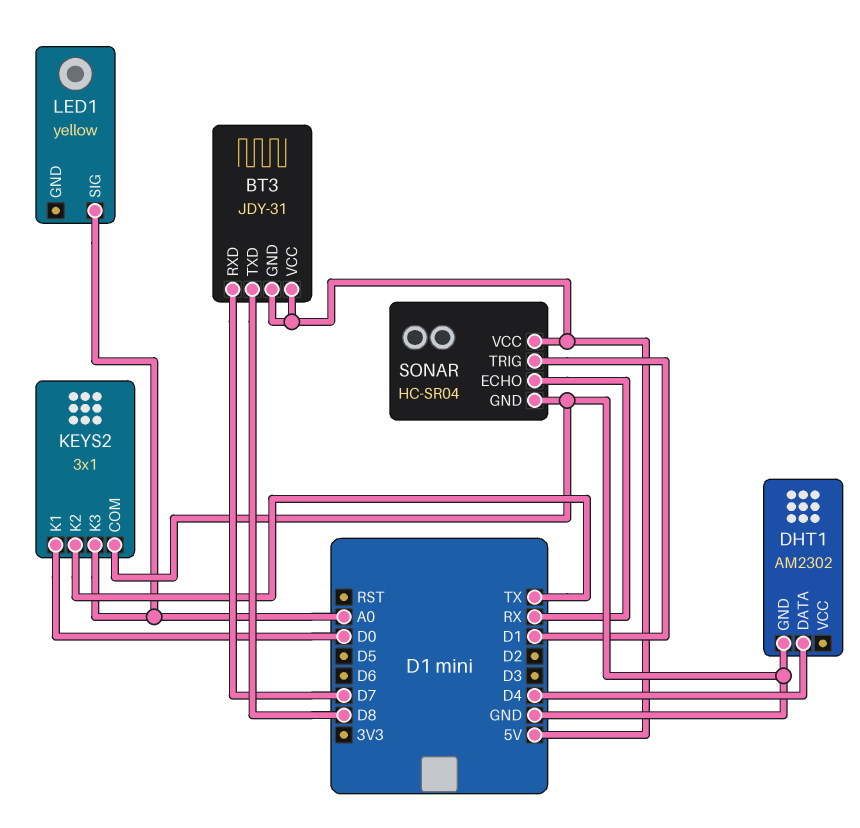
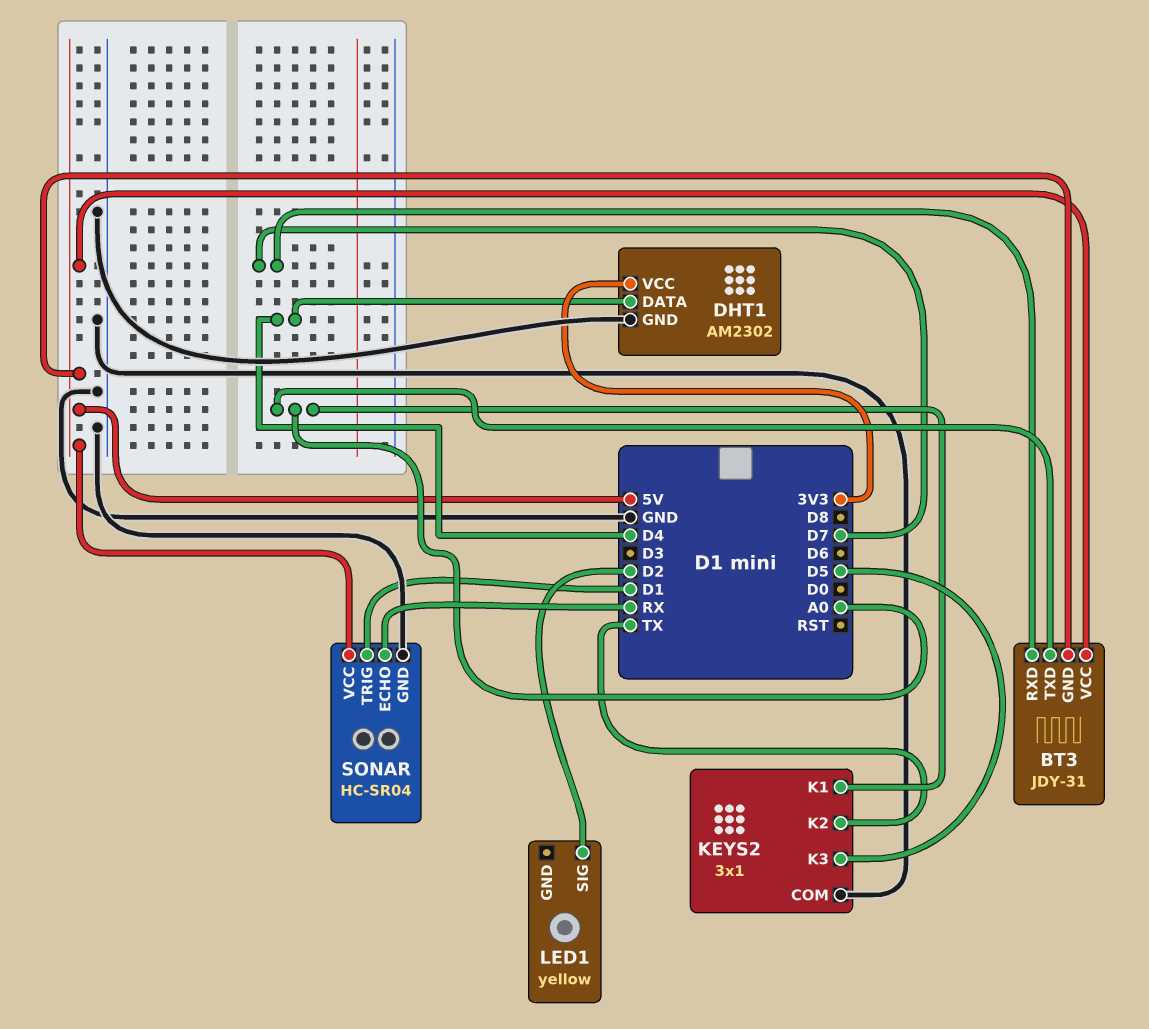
BT3 pin TXD: D8 -> A0
DHT1 pin VCC: none -> 3V3
KEYS2 pin K1: D0 -> A0
KEYS2 pin K3: A0 -> D5
LED1 pin SIG: A0 -> D2

